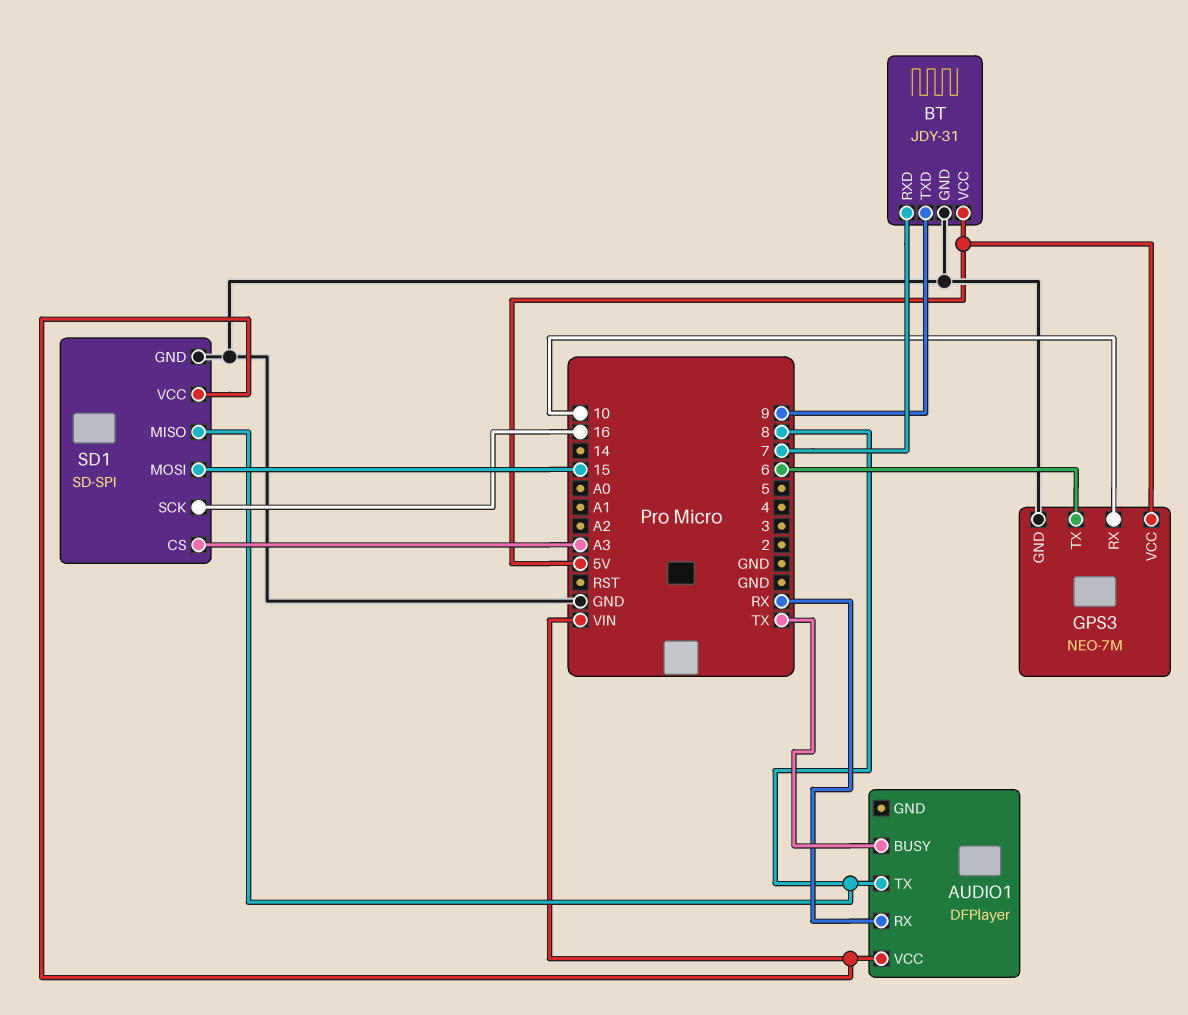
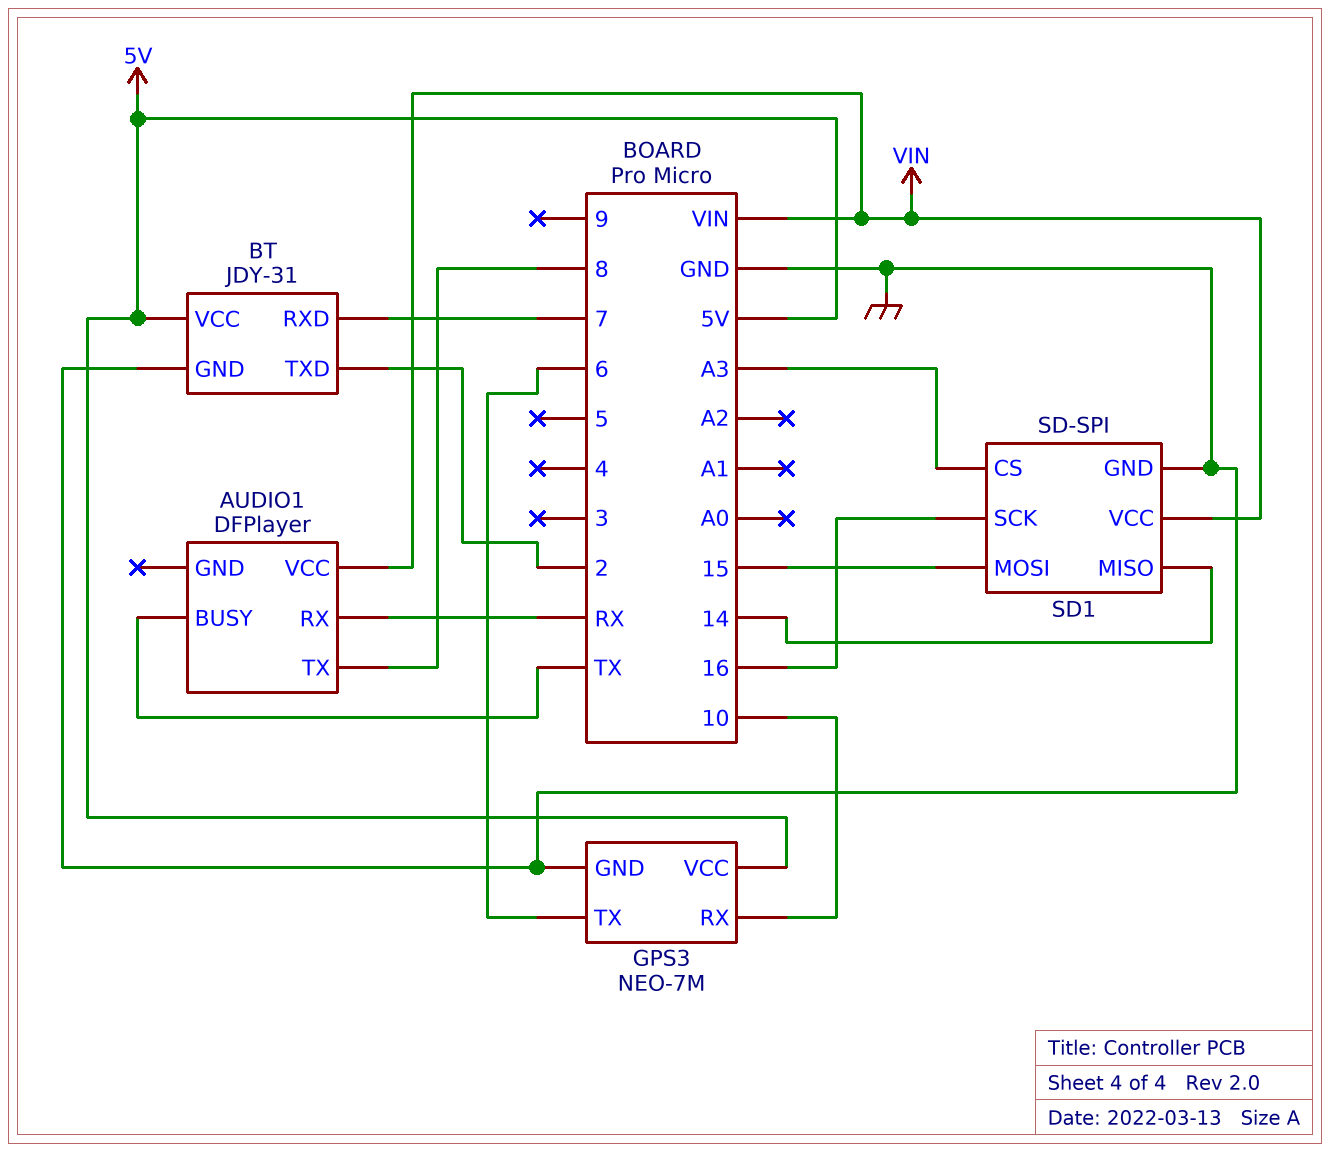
BT pin TXD: 9 -> 2
SD1 pin MISO: 8 -> 14

